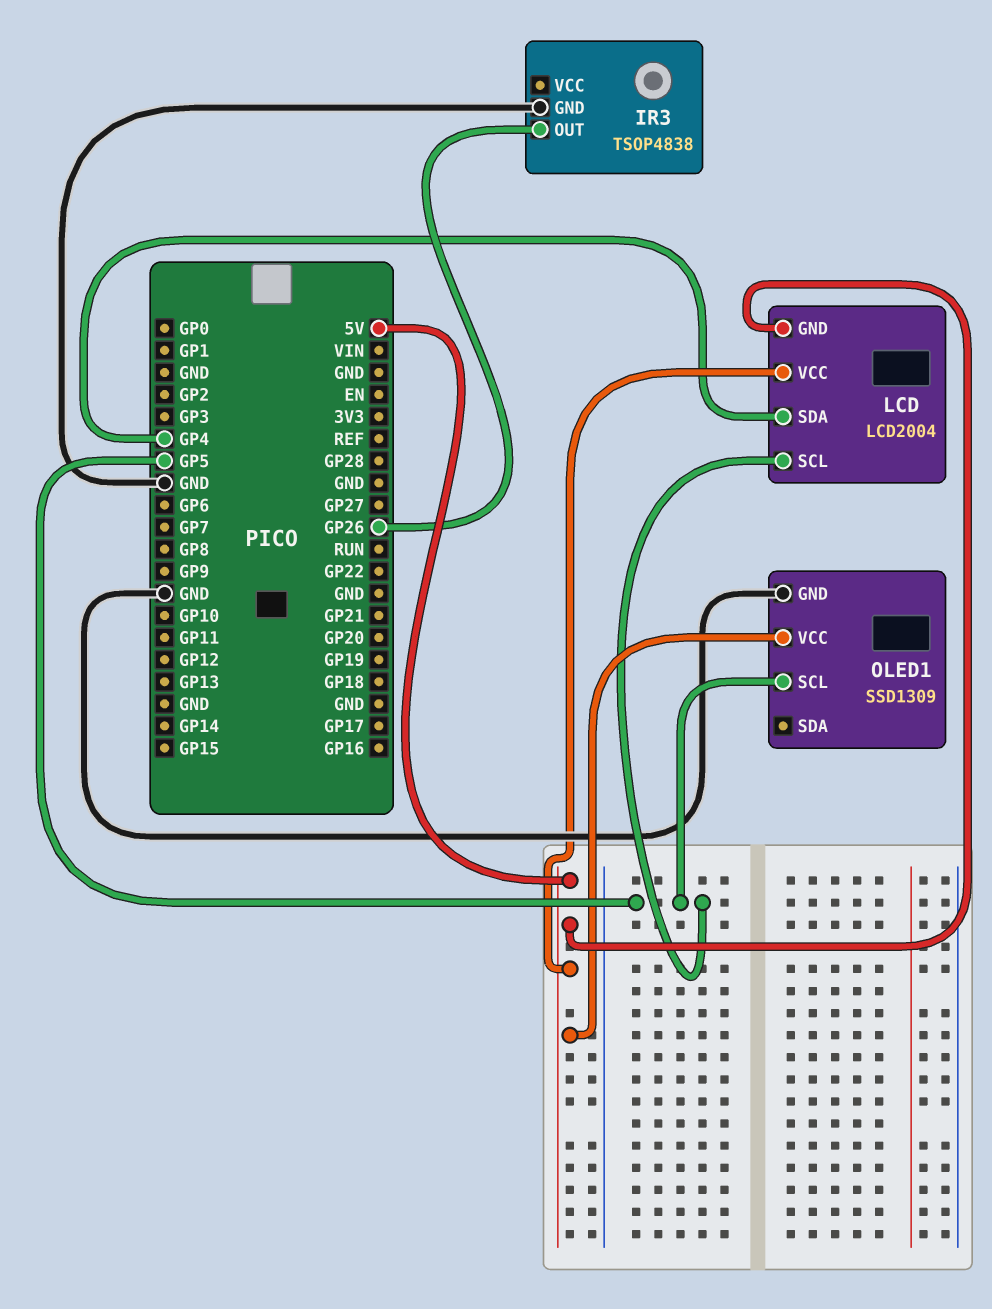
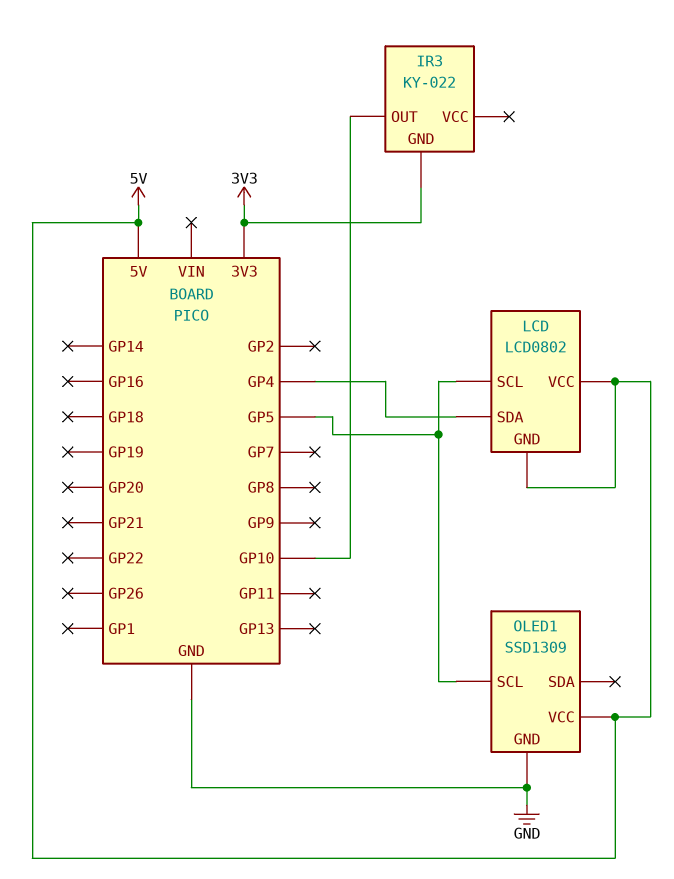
IR3: TSOP4838 -> KY-022
IR3 pin GND: GND -> 3V3
IR3 pin OUT: GP26 -> GP10
LCD: LCD2004 -> LCD0802

